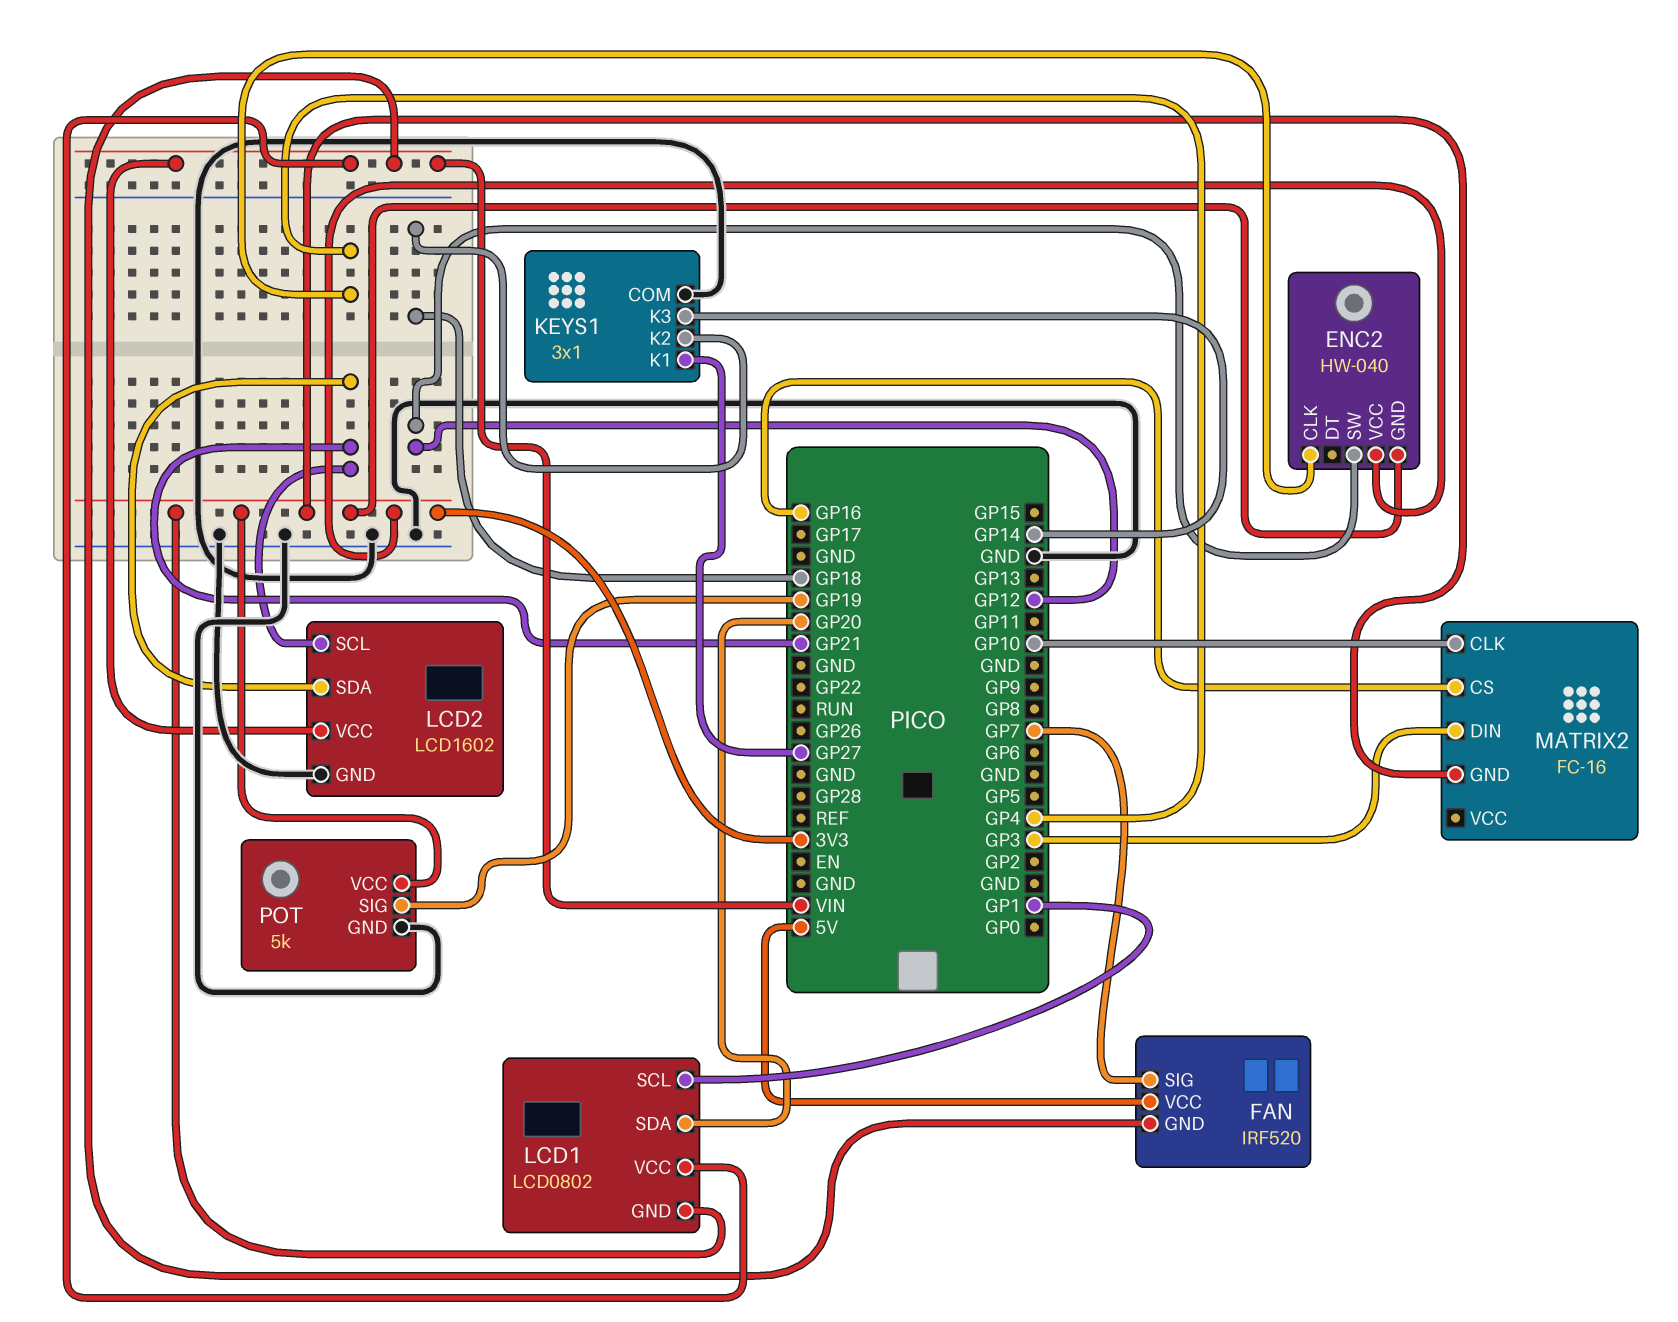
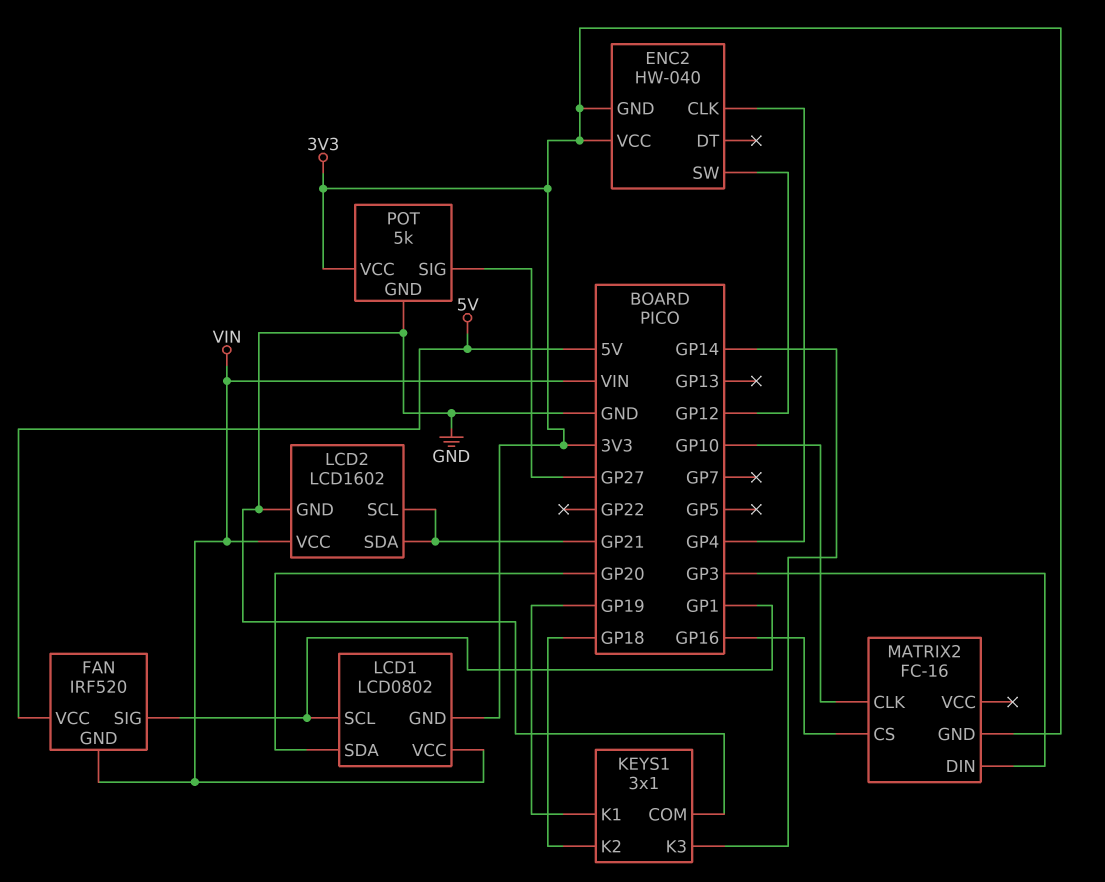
FAN pin SIG: GP7 -> GP1
KEYS1 pin K1: GP27 -> GP19
POT pin SIG: GP19 -> GP27

